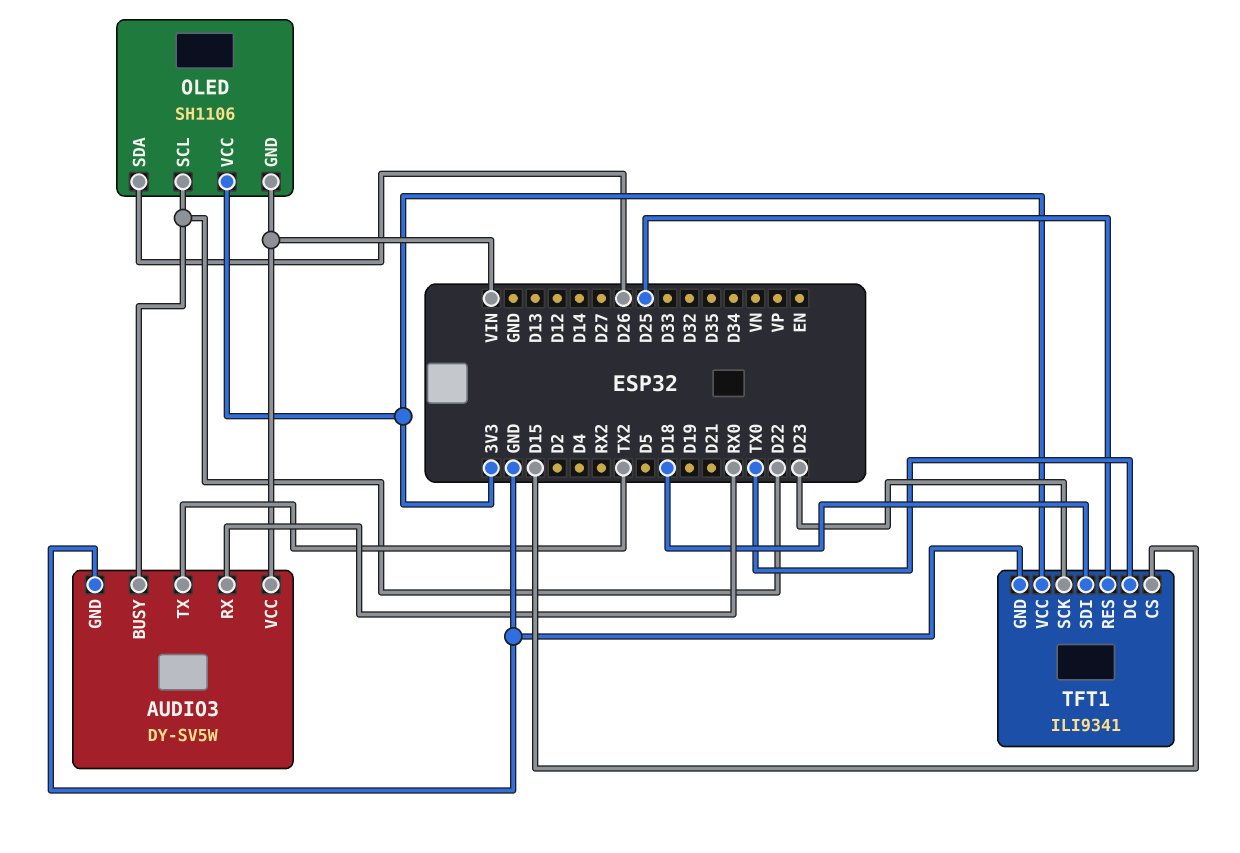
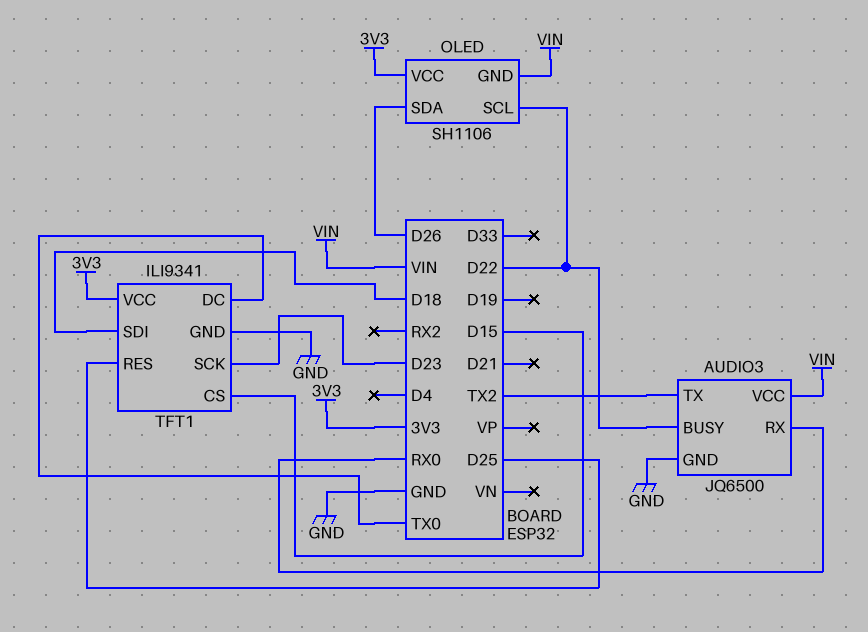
AUDIO3: DY-SV5W -> JQ6500

